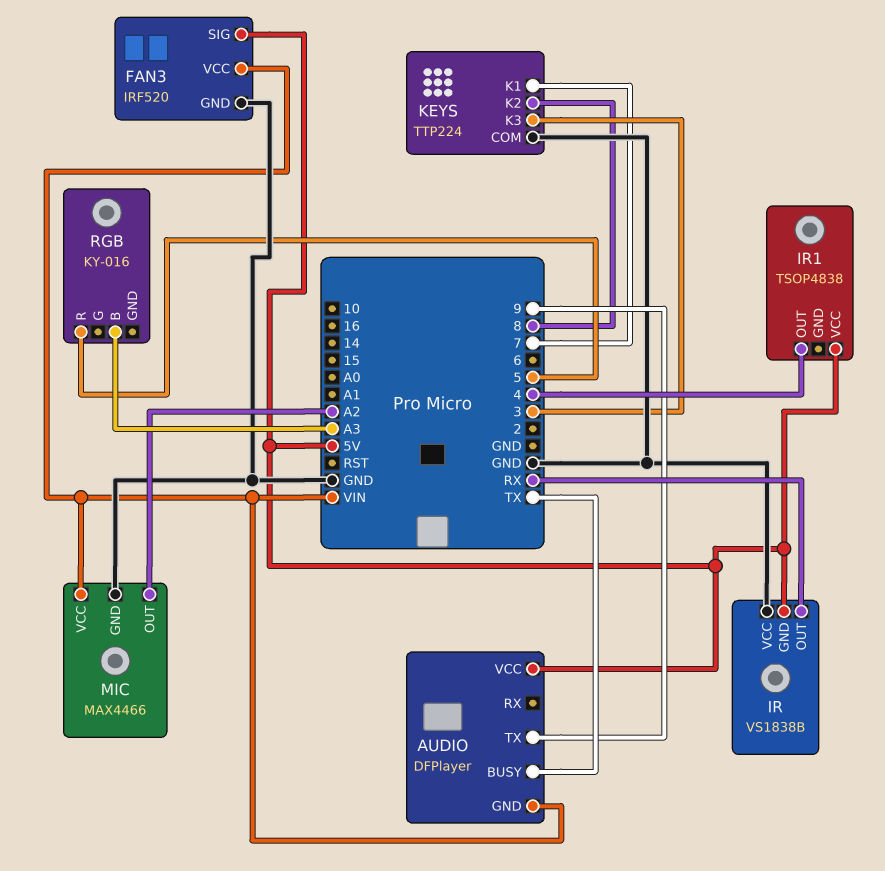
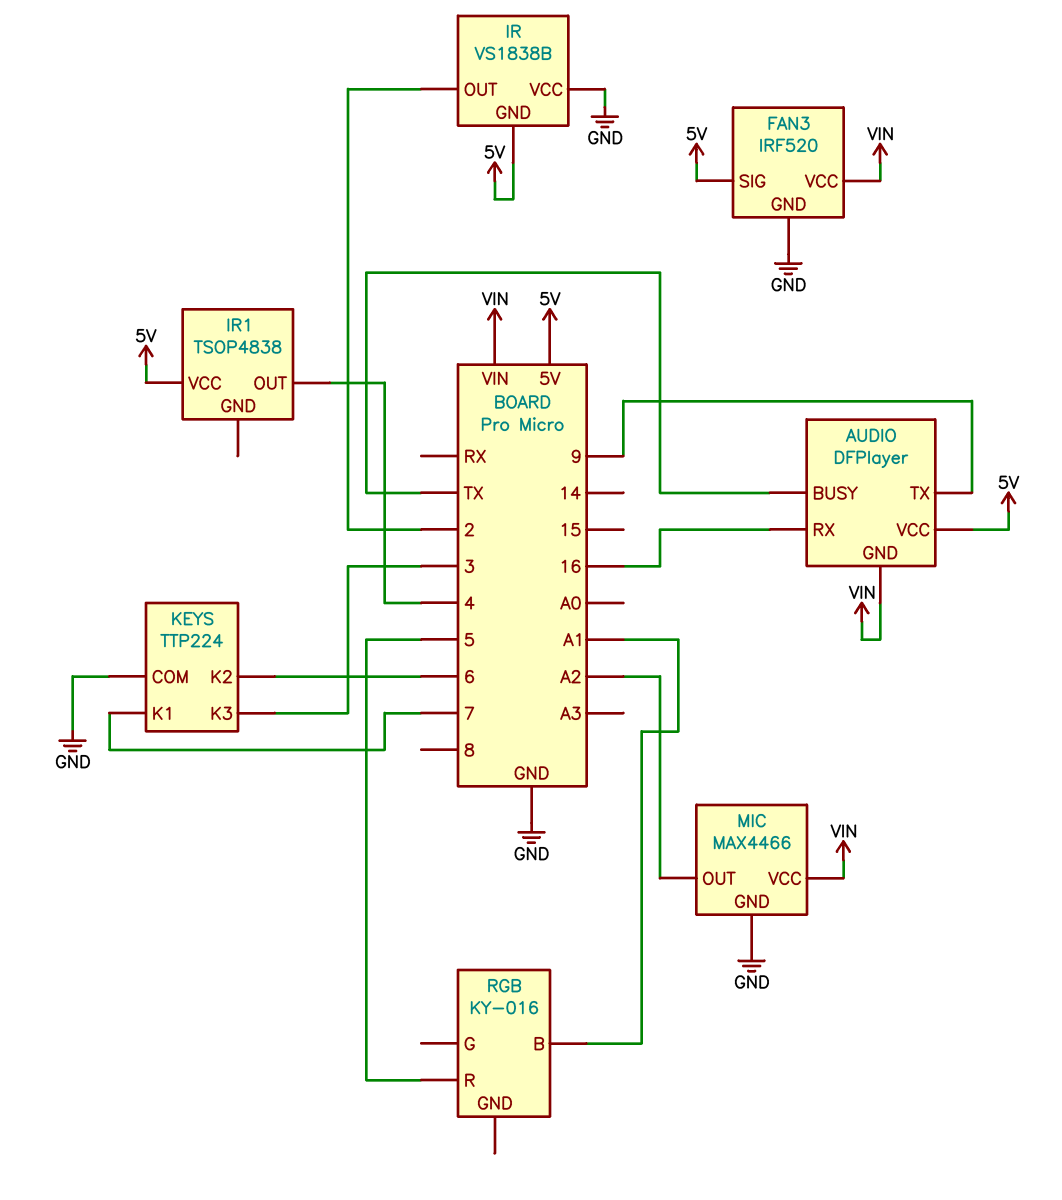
AUDIO pin RX: none -> 16
IR pin OUT: RX -> 2
KEYS pin K2: 8 -> 6
RGB pin B: A3 -> A1

